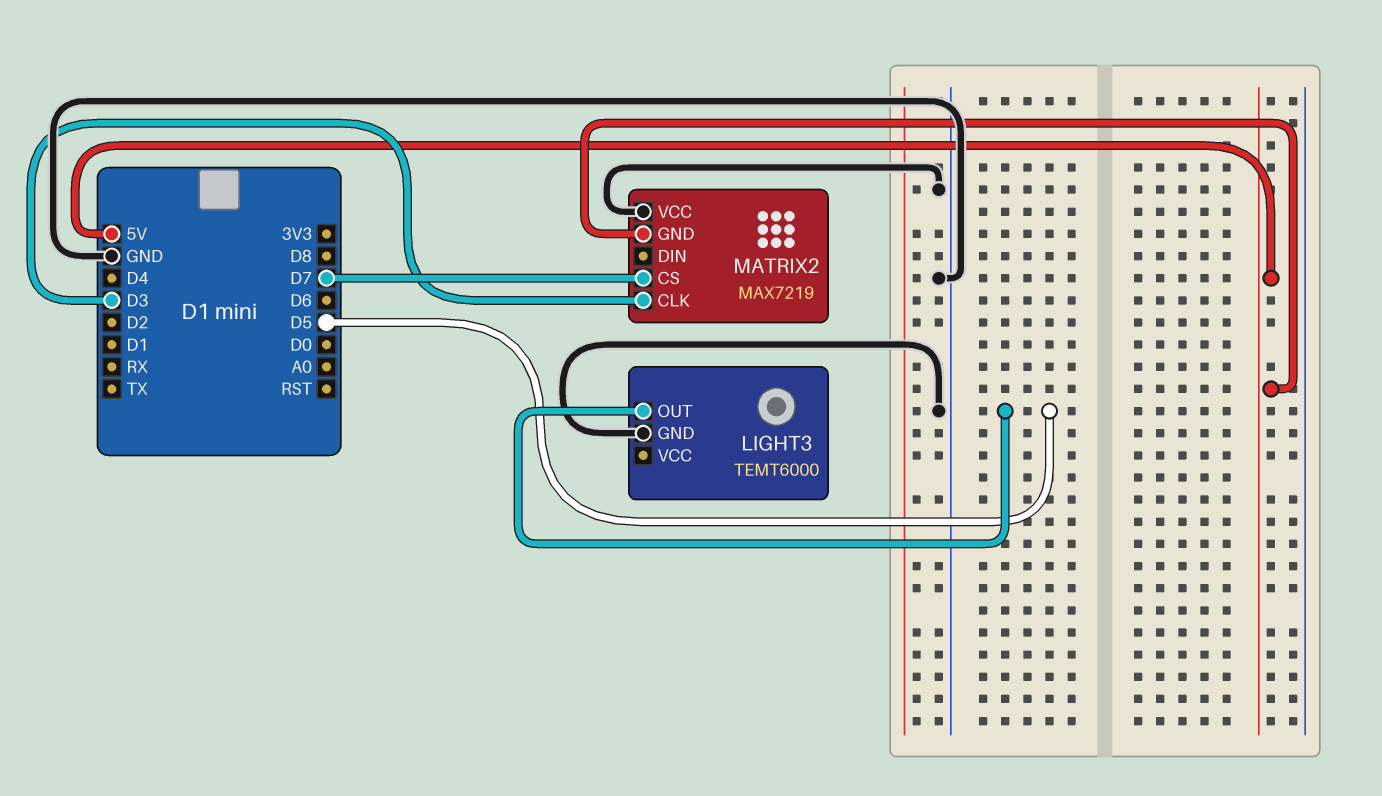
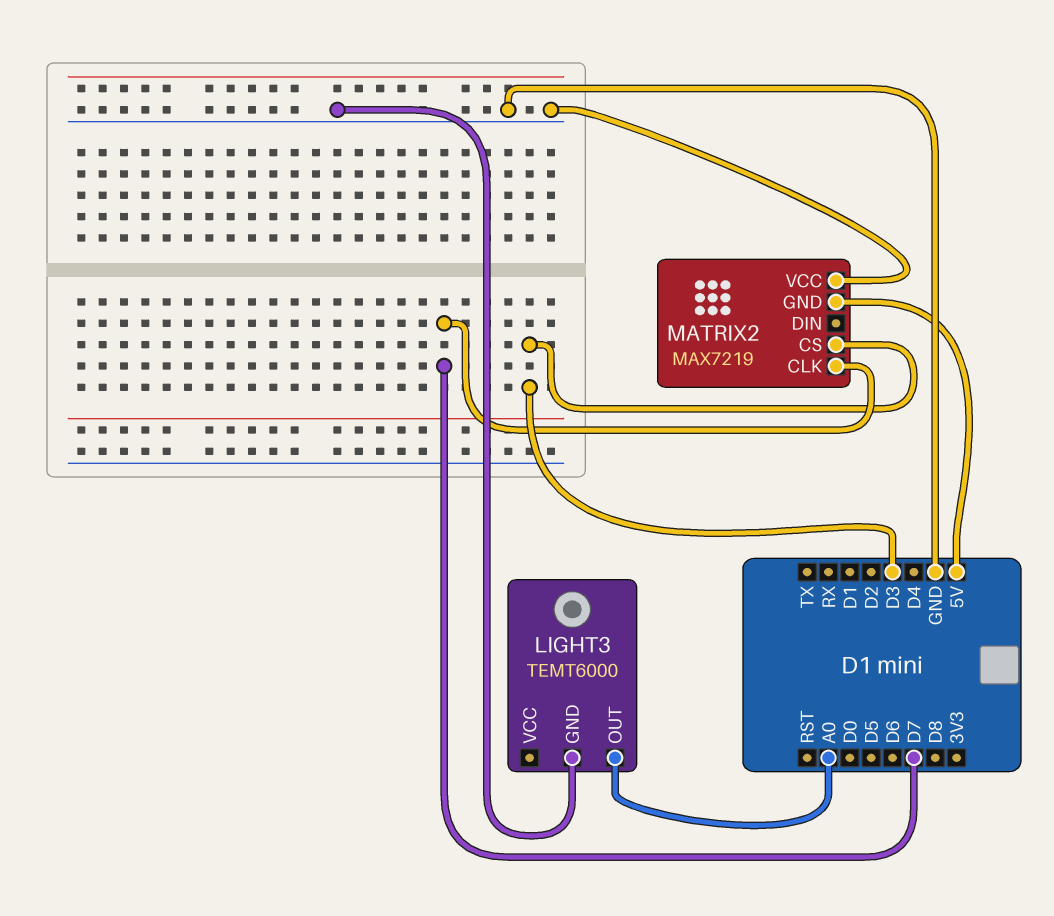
LIGHT3 pin OUT: D5 -> A0
MATRIX2 pin CLK: D3 -> D7
MATRIX2 pin CS: D7 -> D3

